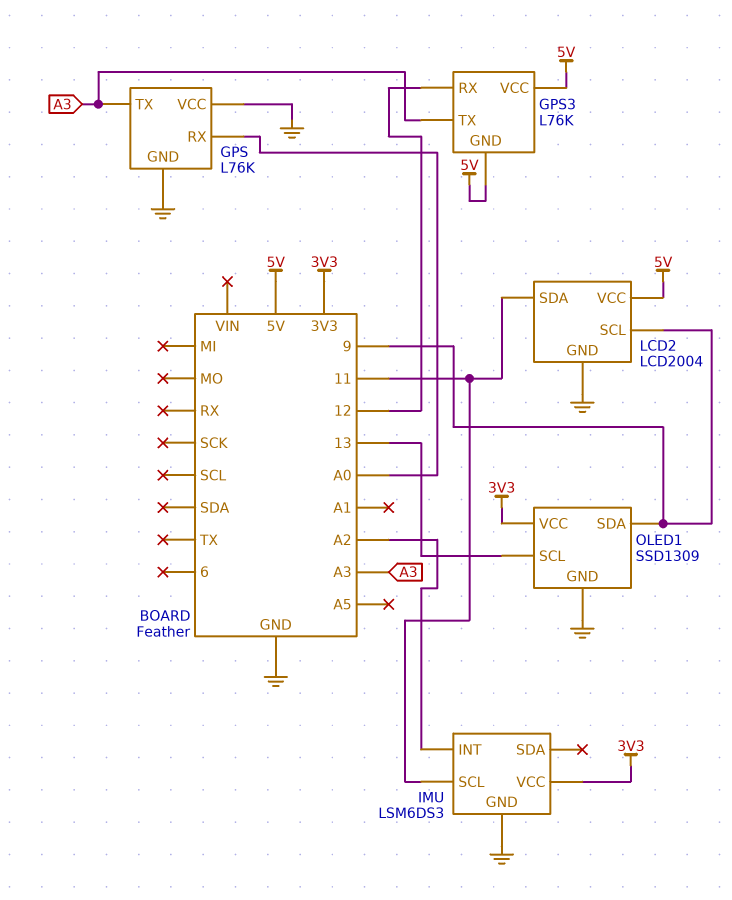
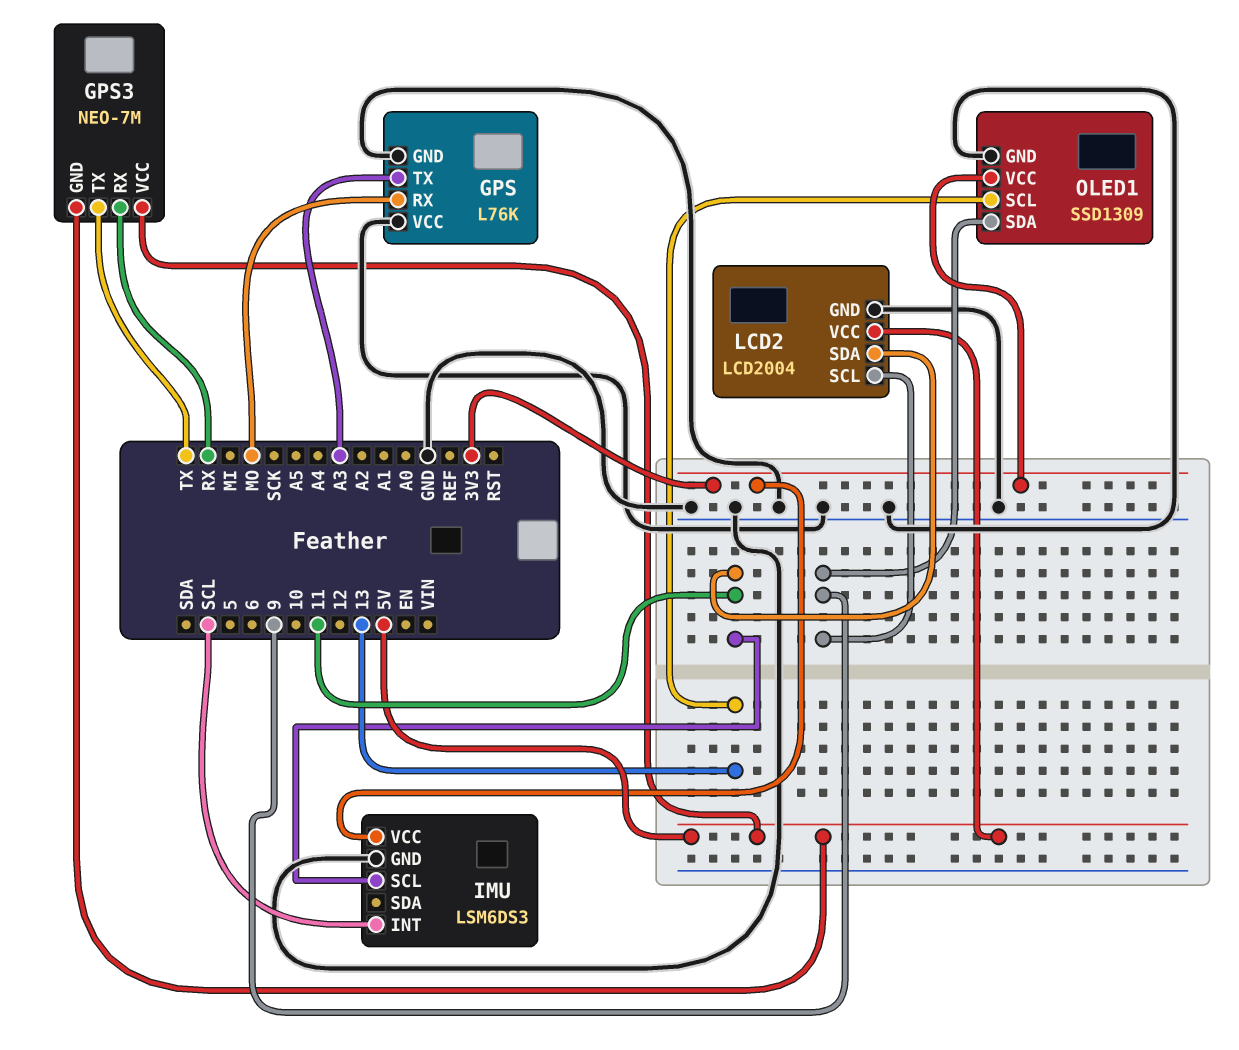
GPS pin RX: A0 -> MO
GPS3: L76K -> NEO-7M
GPS3 pin RX: 12 -> RX
GPS3 pin TX: A3 -> TX
IMU pin INT: A2 -> SCL

